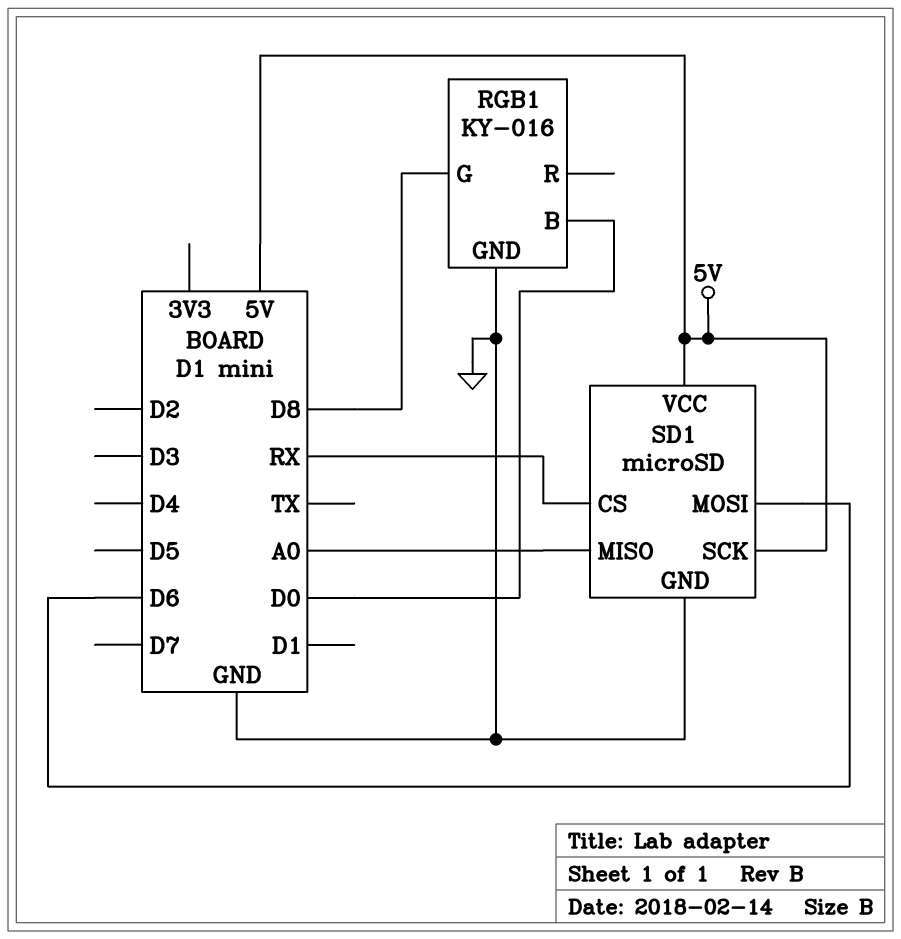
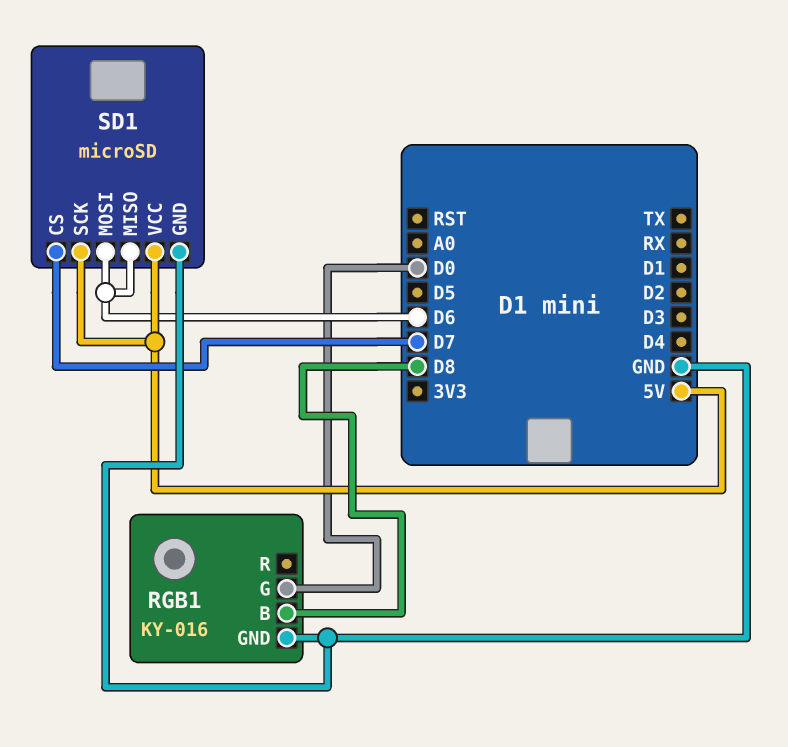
RGB1 pin B: D0 -> D8
RGB1 pin G: D8 -> D0
SD1 pin CS: RX -> D7
SD1 pin MISO: A0 -> D6

